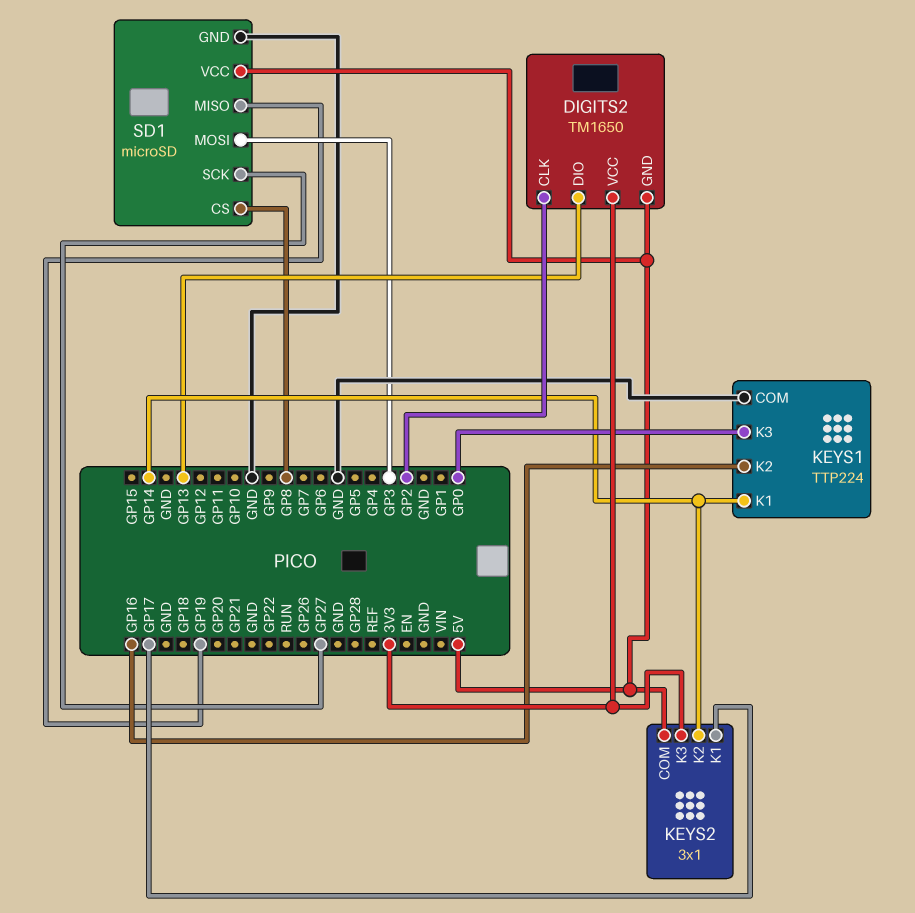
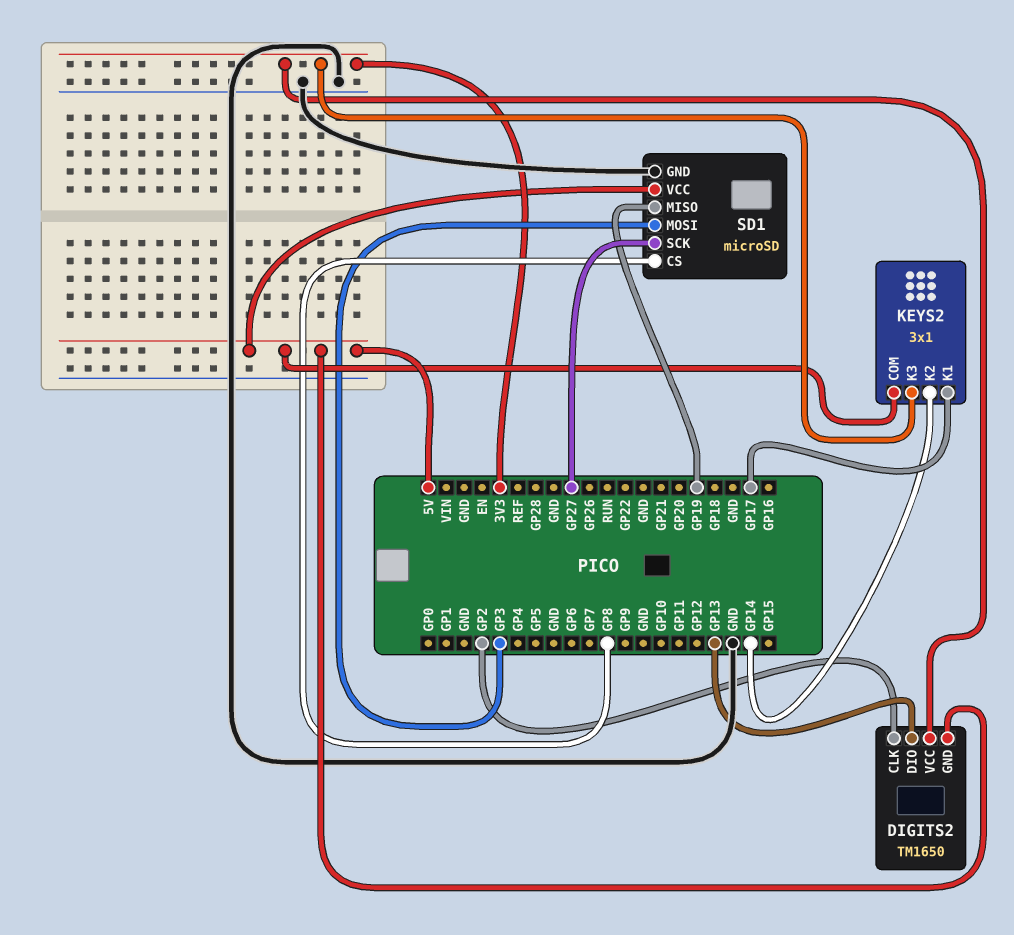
KEYS1: TTP224 -> none
KEYS1 pin COM: GND -> none
KEYS1 pin K1: GP14 -> none
KEYS1 pin K2: GP16 -> none
KEYS1 pin K3: GP0 -> none

